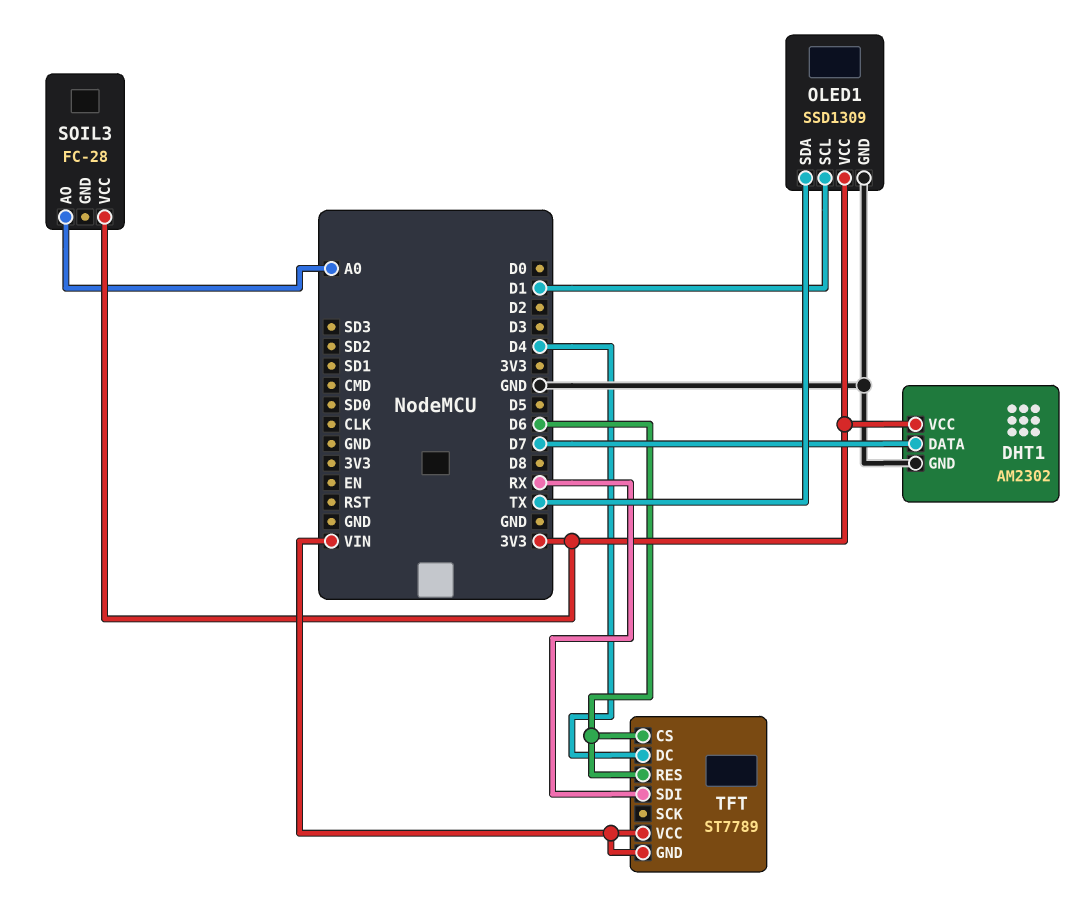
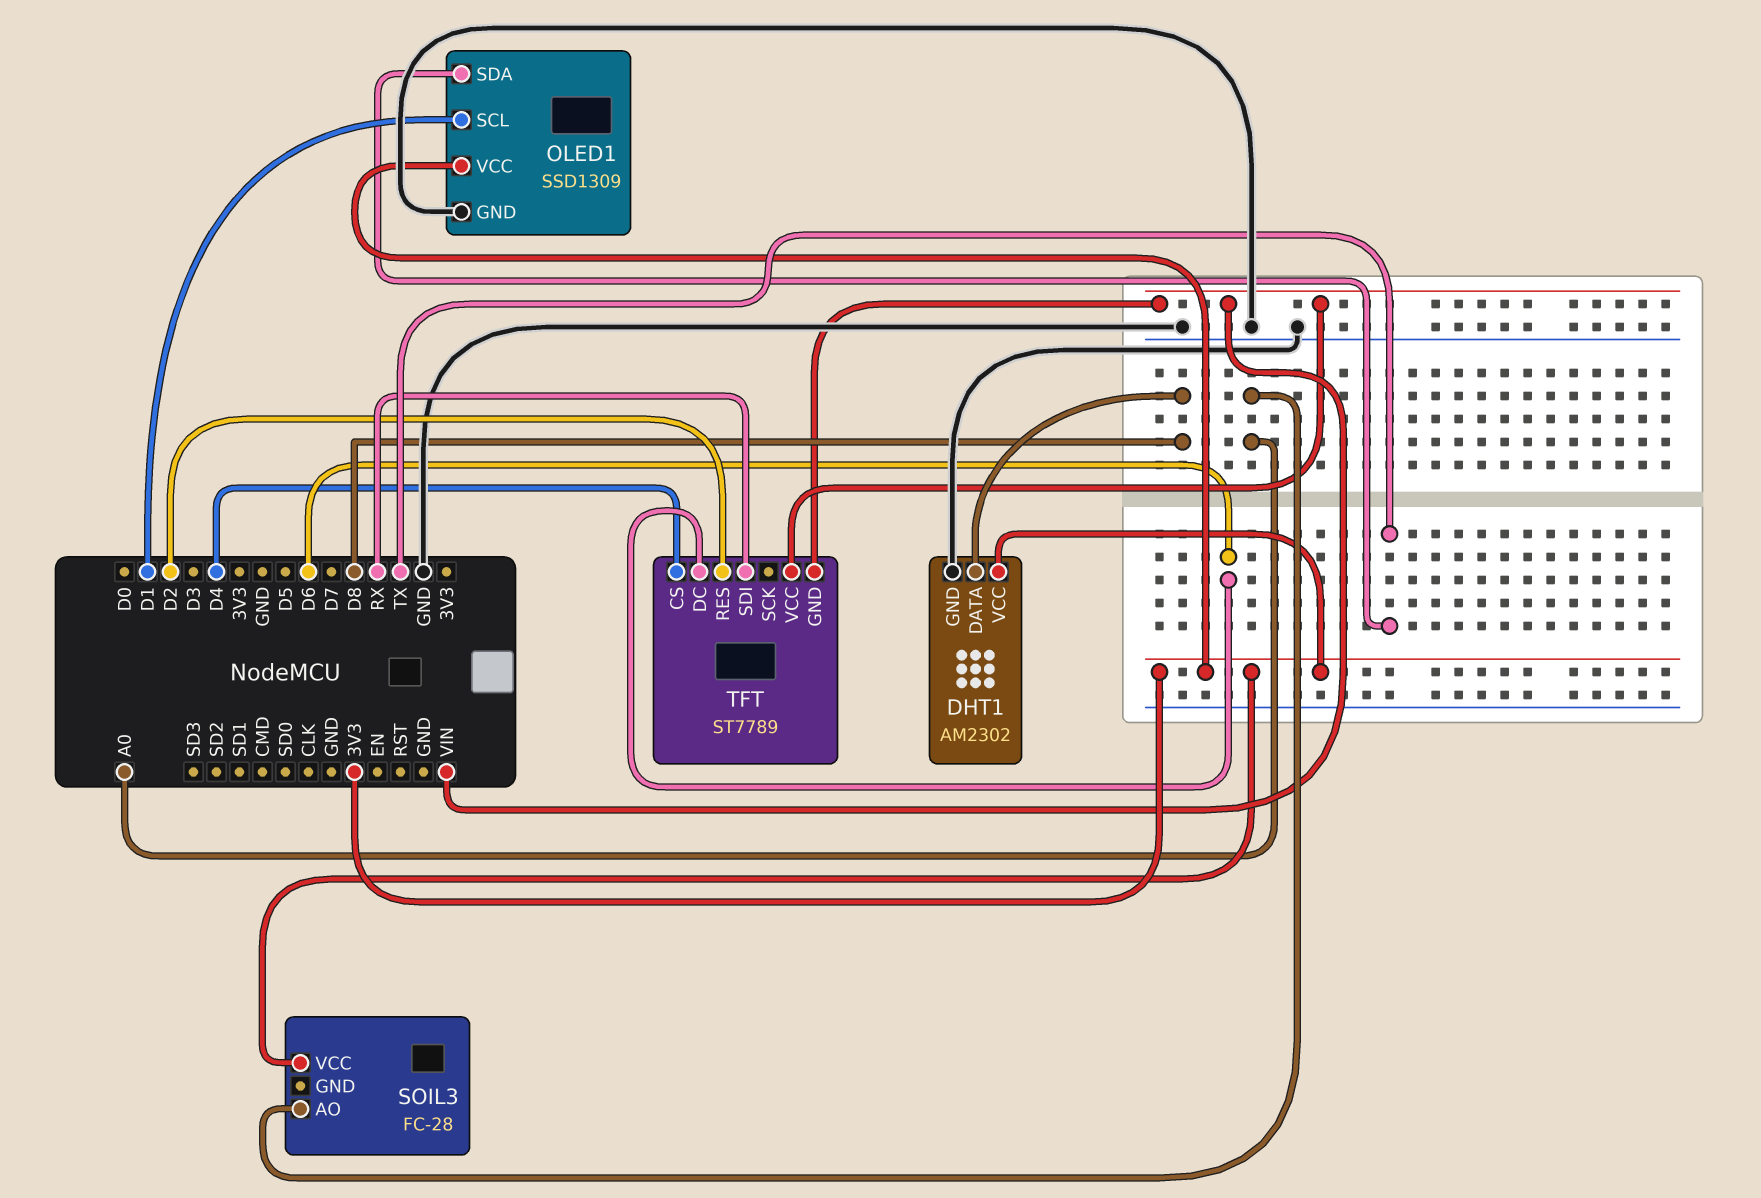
DHT1 pin DATA: D7 -> D8
TFT pin CS: D6 -> D4
TFT pin DC: D4 -> D6
TFT pin RES: D6 -> D2

